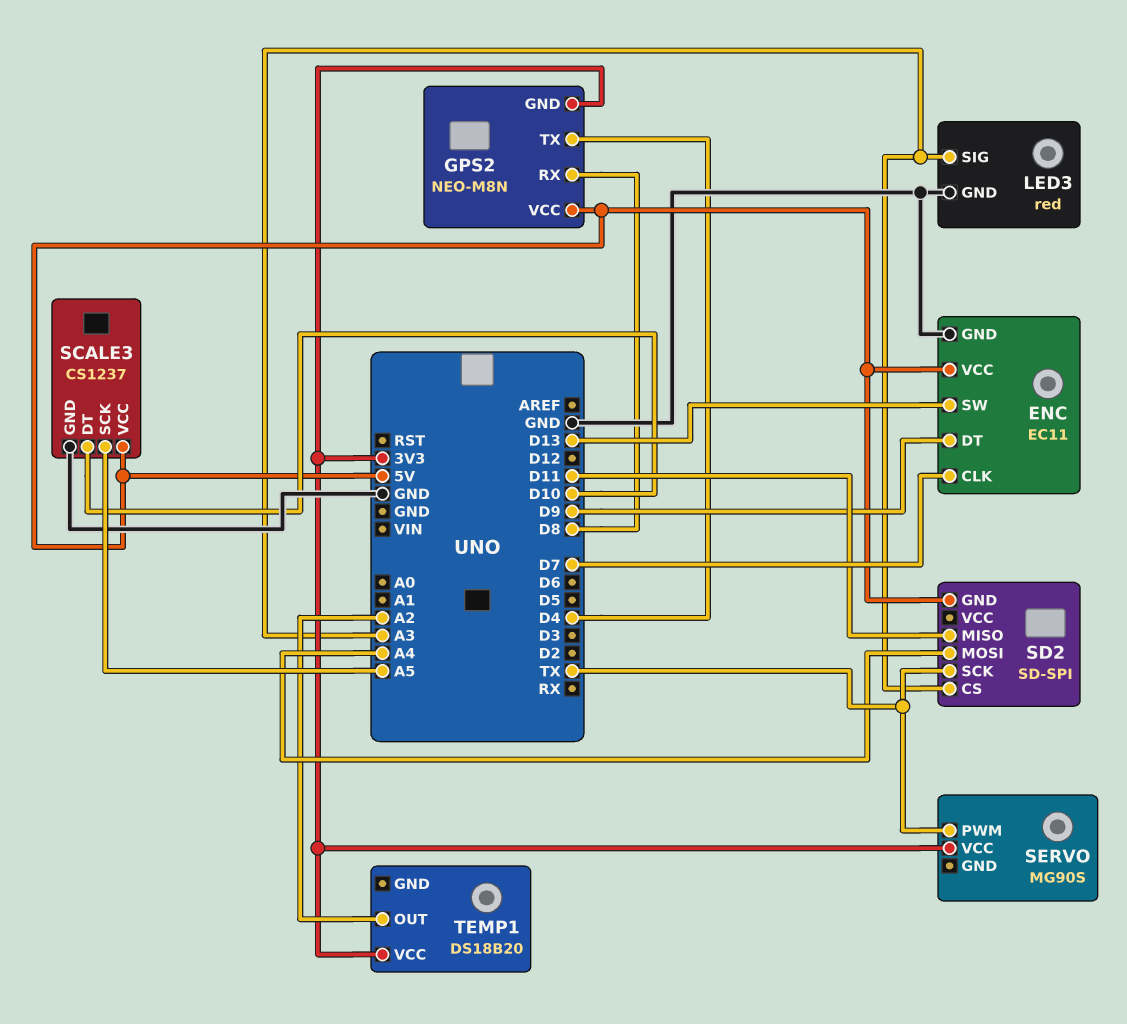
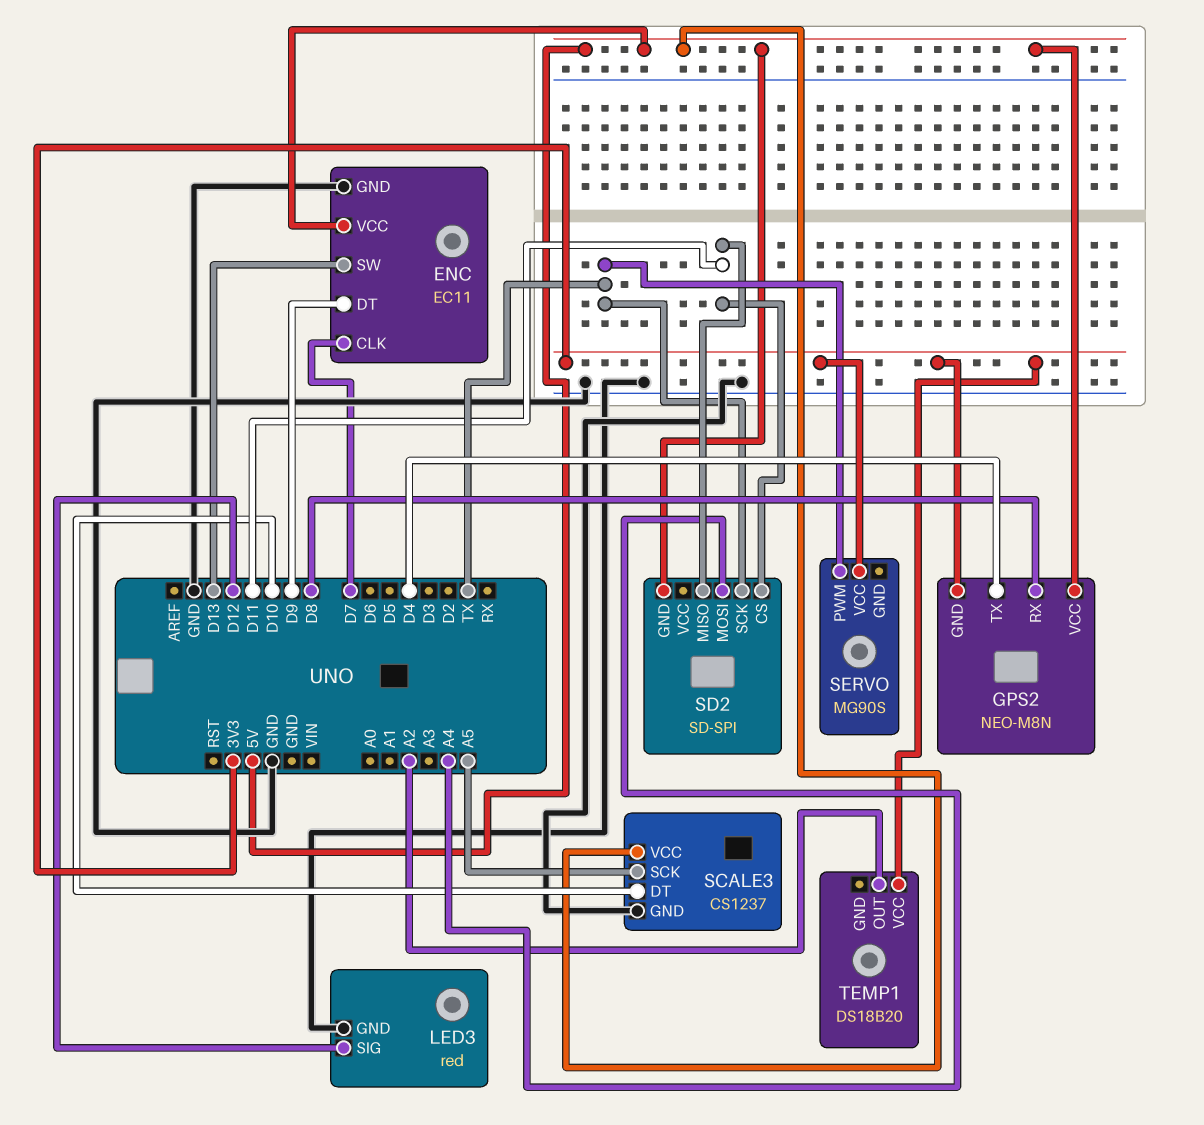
LED3 pin SIG: A3 -> D12
SD2 pin CS: A3 -> D11

